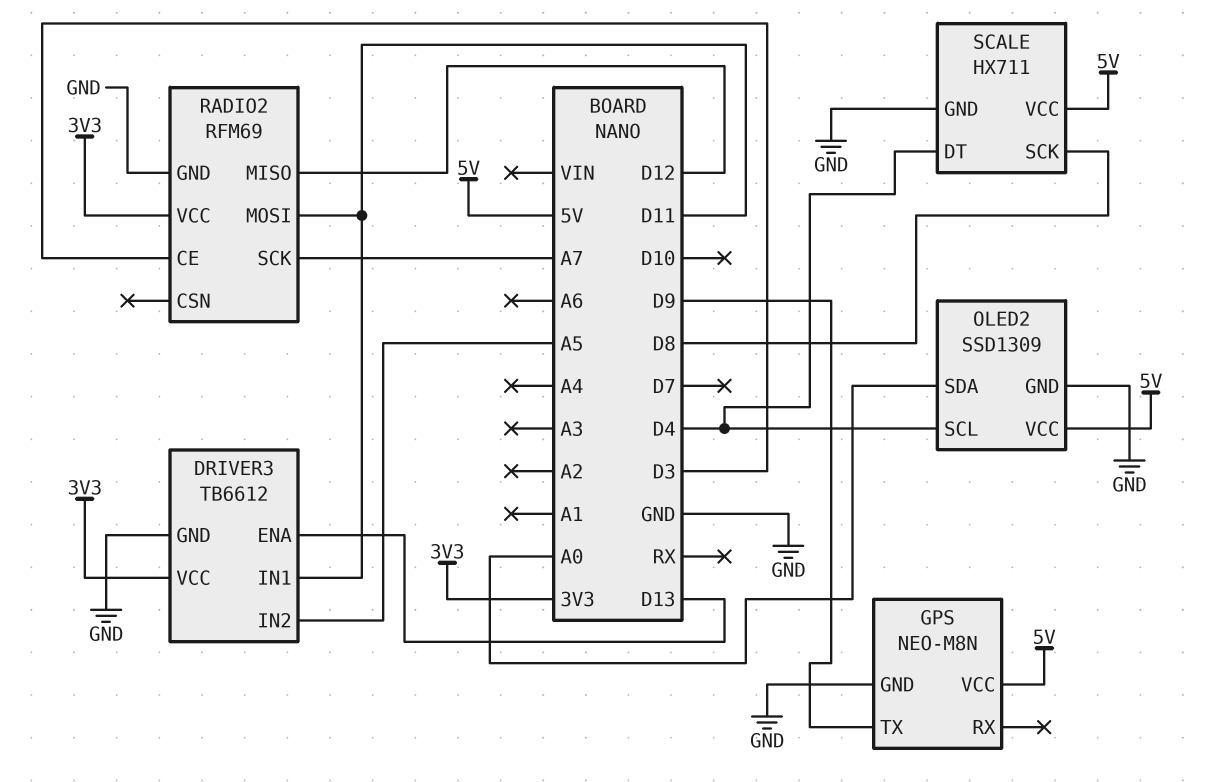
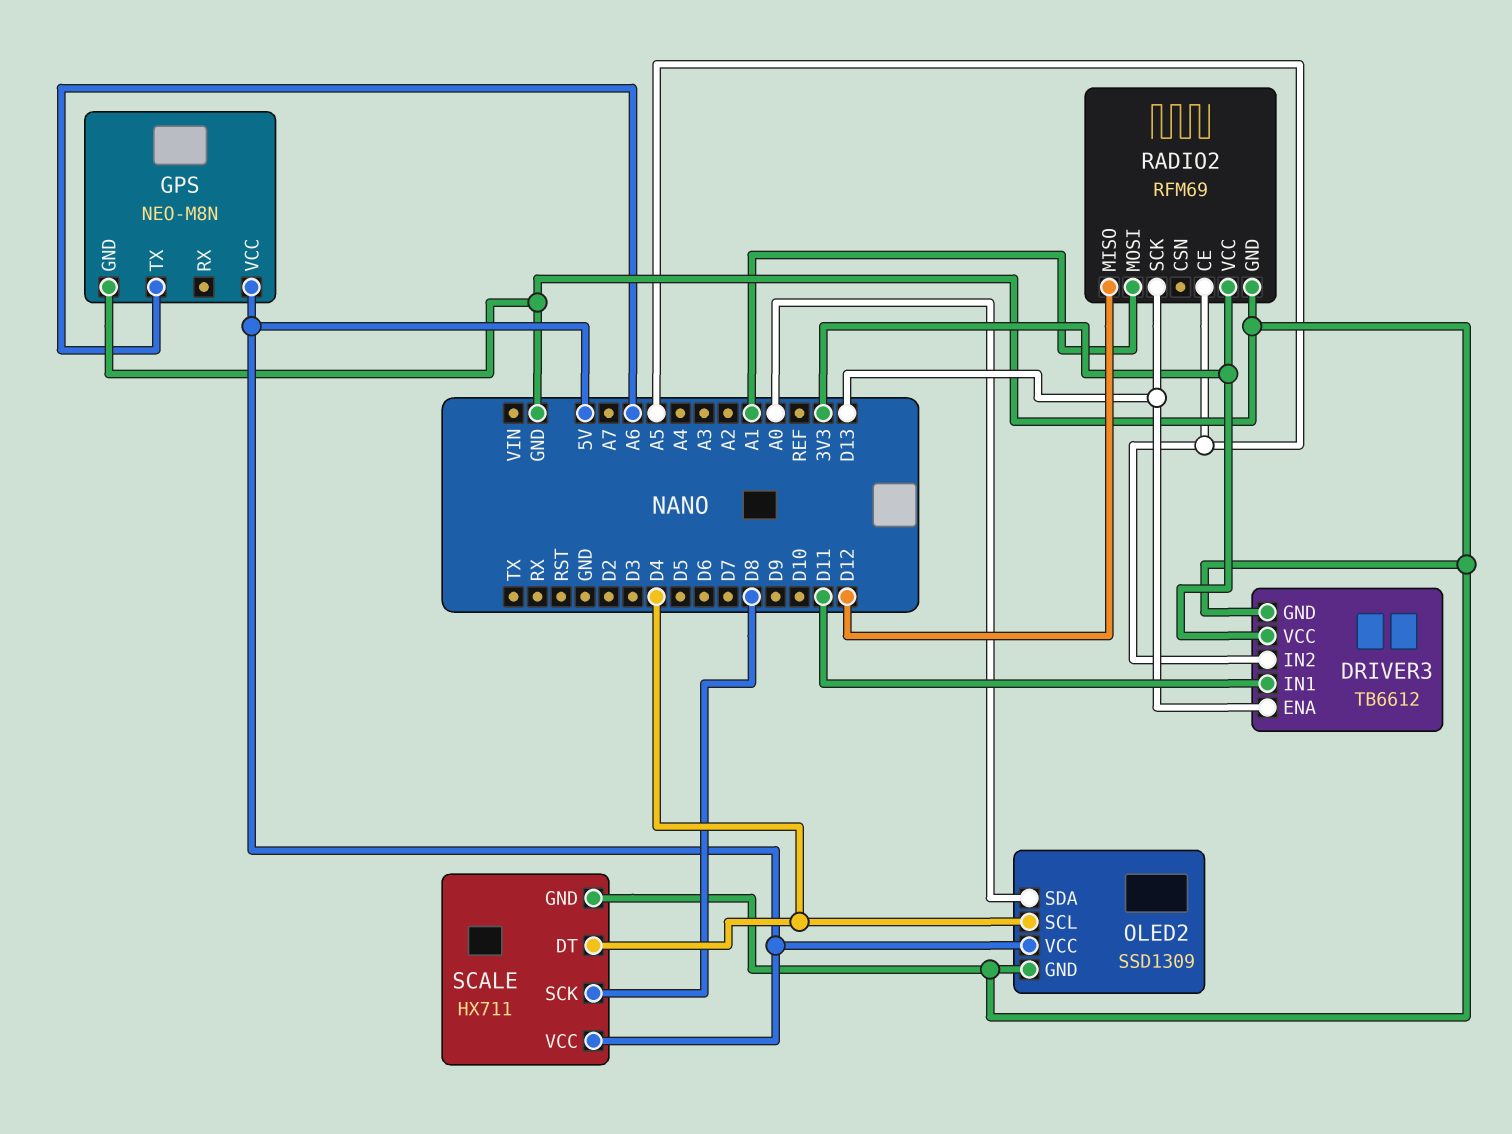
GPS pin TX: D9 -> A6
RADIO2 pin CE: D3 -> A5
RADIO2 pin MOSI: D11 -> A1
RADIO2 pin SCK: A7 -> D13

